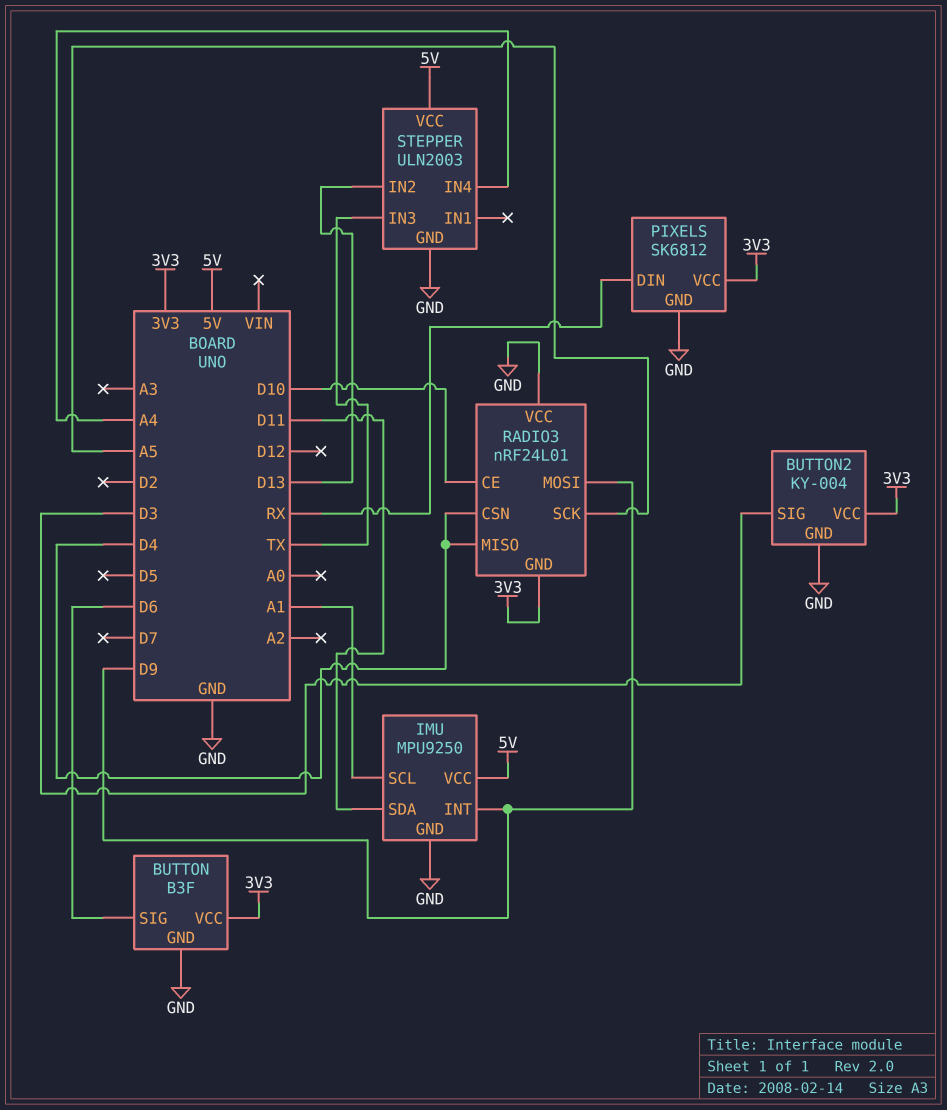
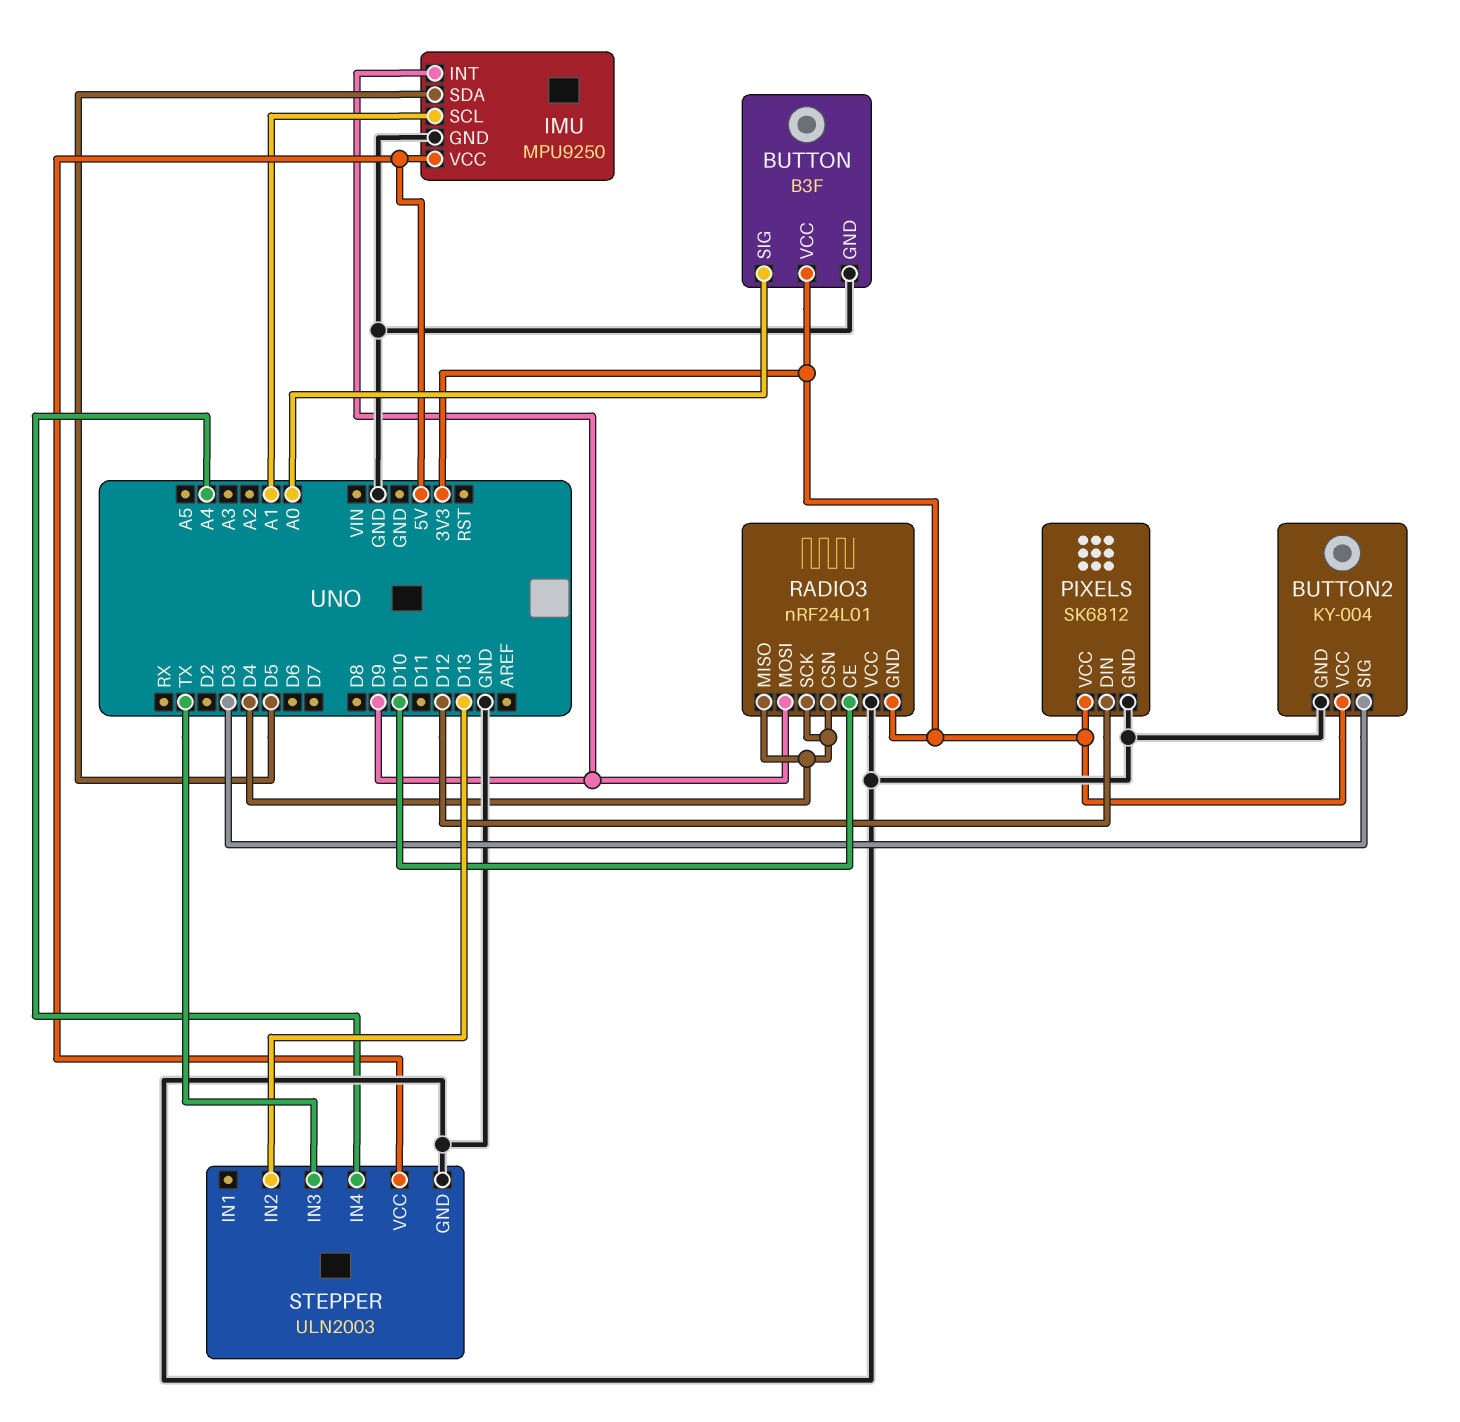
BUTTON pin SIG: D6 -> A0
IMU pin SDA: D11 -> D5
PIXELS pin DIN: RX -> D12
RADIO3 pin SCK: A5 -> D4

